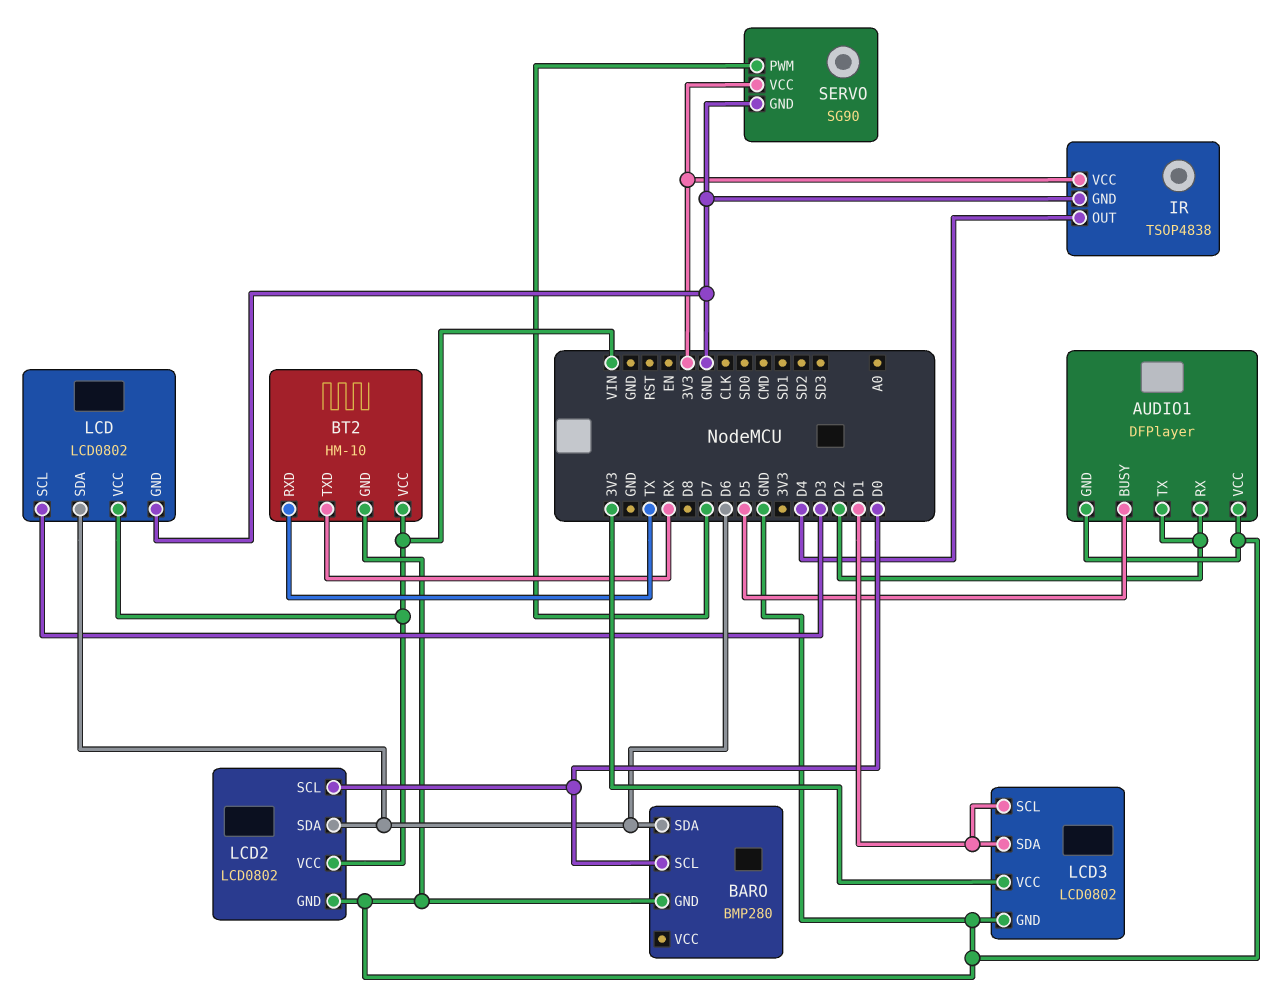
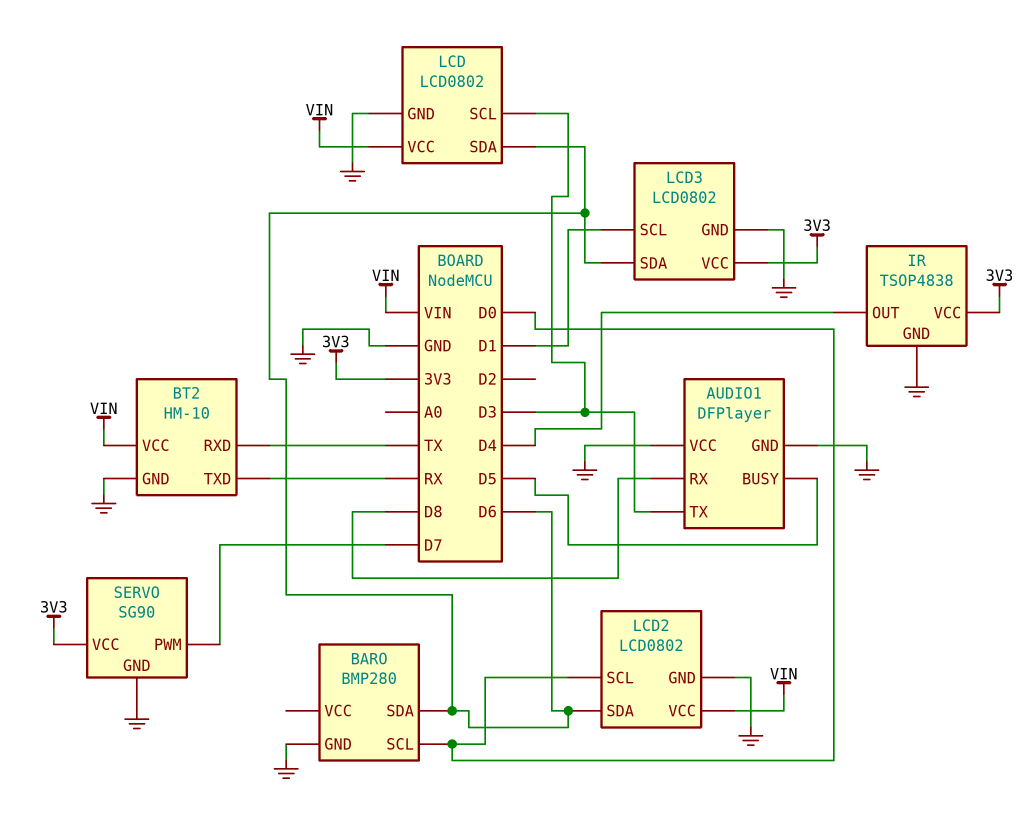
AUDIO1 pin RX: D2 -> D8
AUDIO1 pin TX: D2 -> D3
LCD3 pin SDA: D1 -> D6

